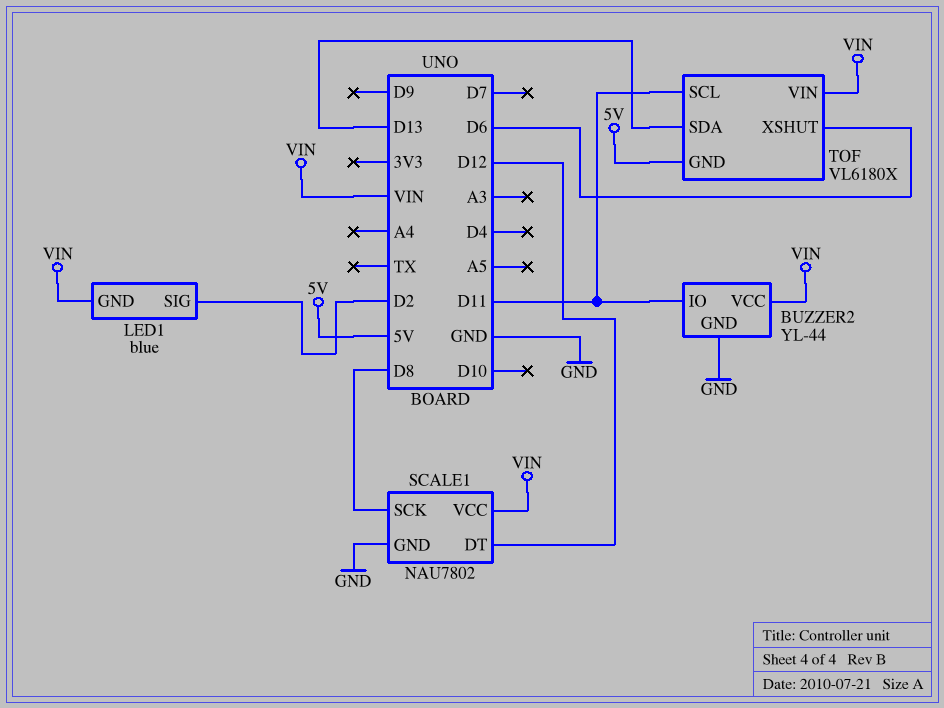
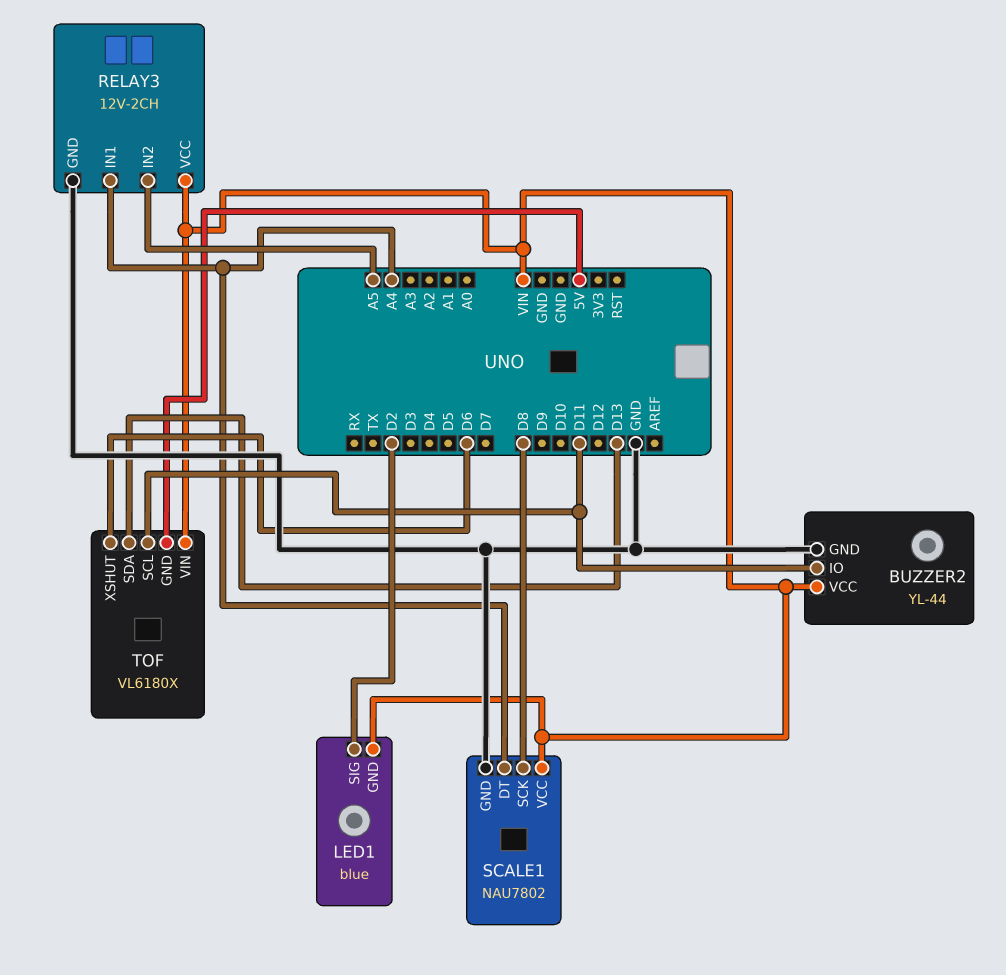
RELAY3: none -> 12V-2CH
RELAY3 pin GND: none -> GND
RELAY3 pin IN1: none -> A4
RELAY3 pin IN2: none -> A5
RELAY3 pin VCC: none -> VIN
SCALE1 pin DT: D12 -> A4

